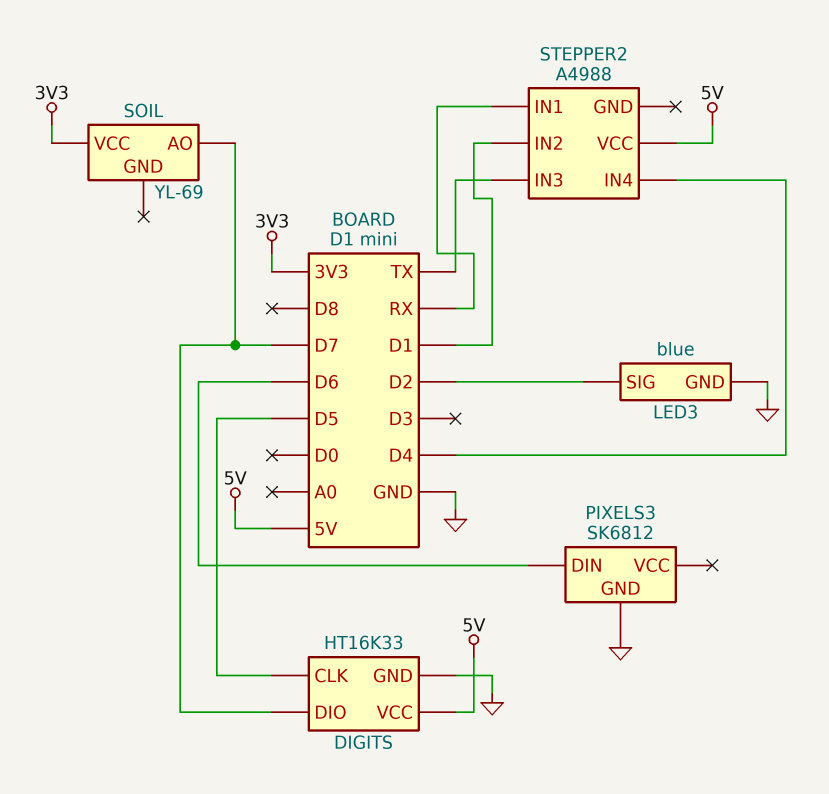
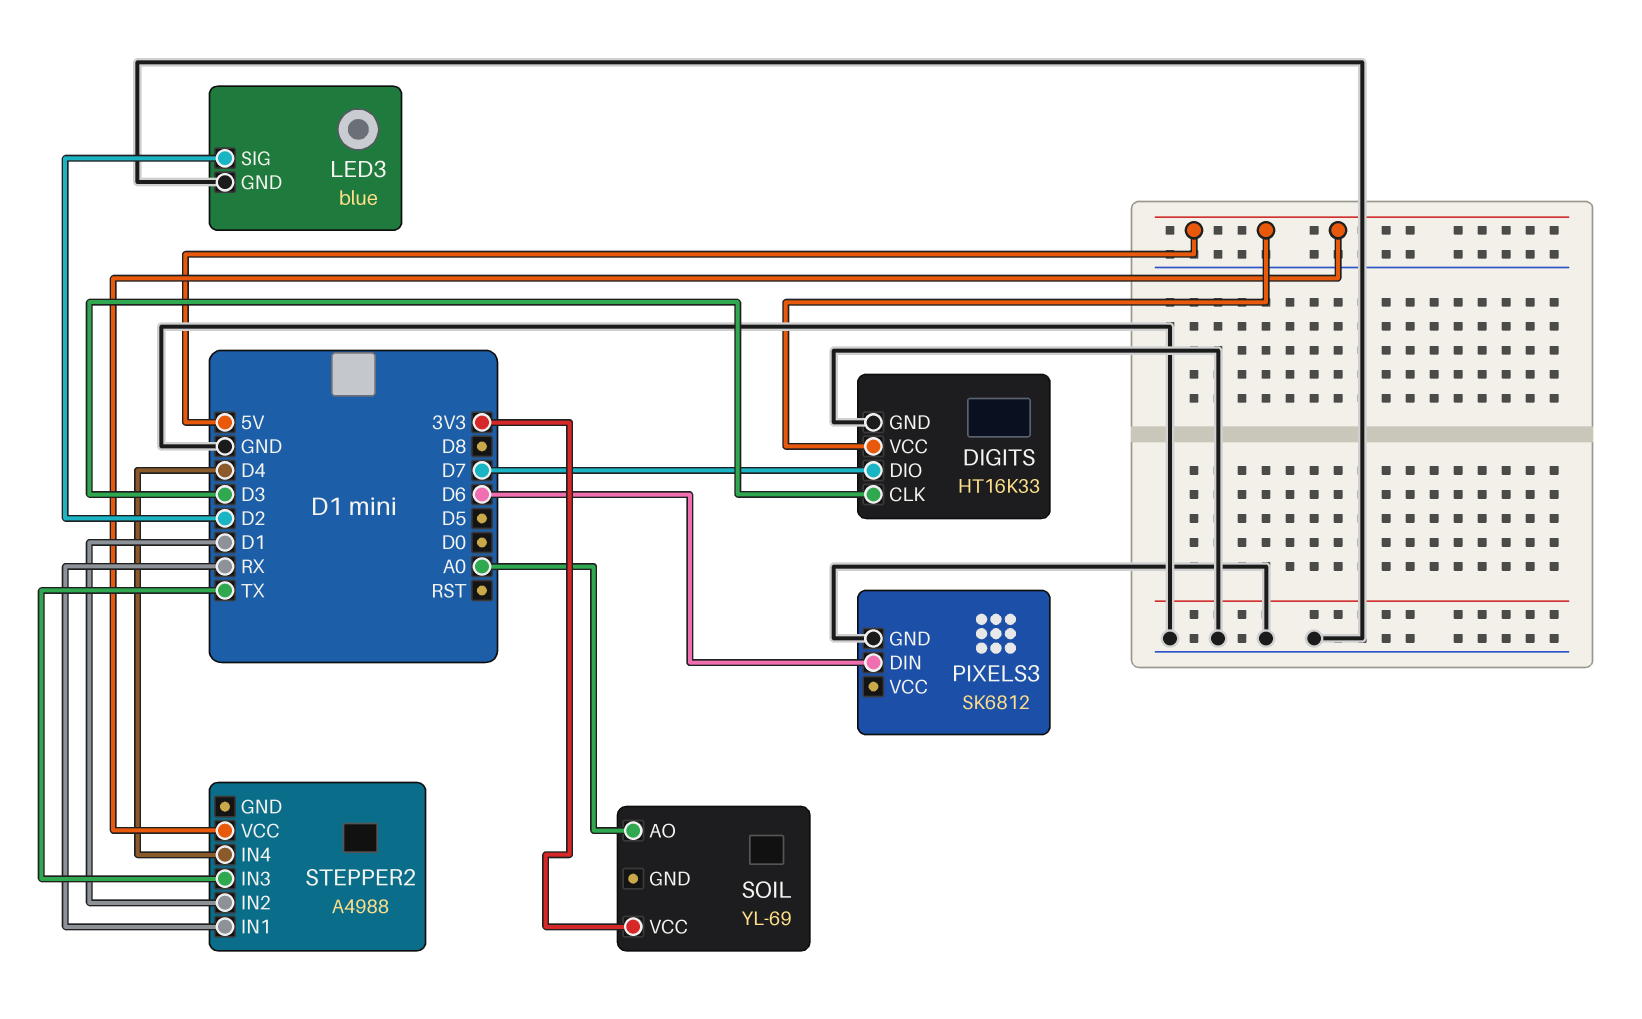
DIGITS pin CLK: D5 -> D3
SOIL pin AO: D7 -> A0

